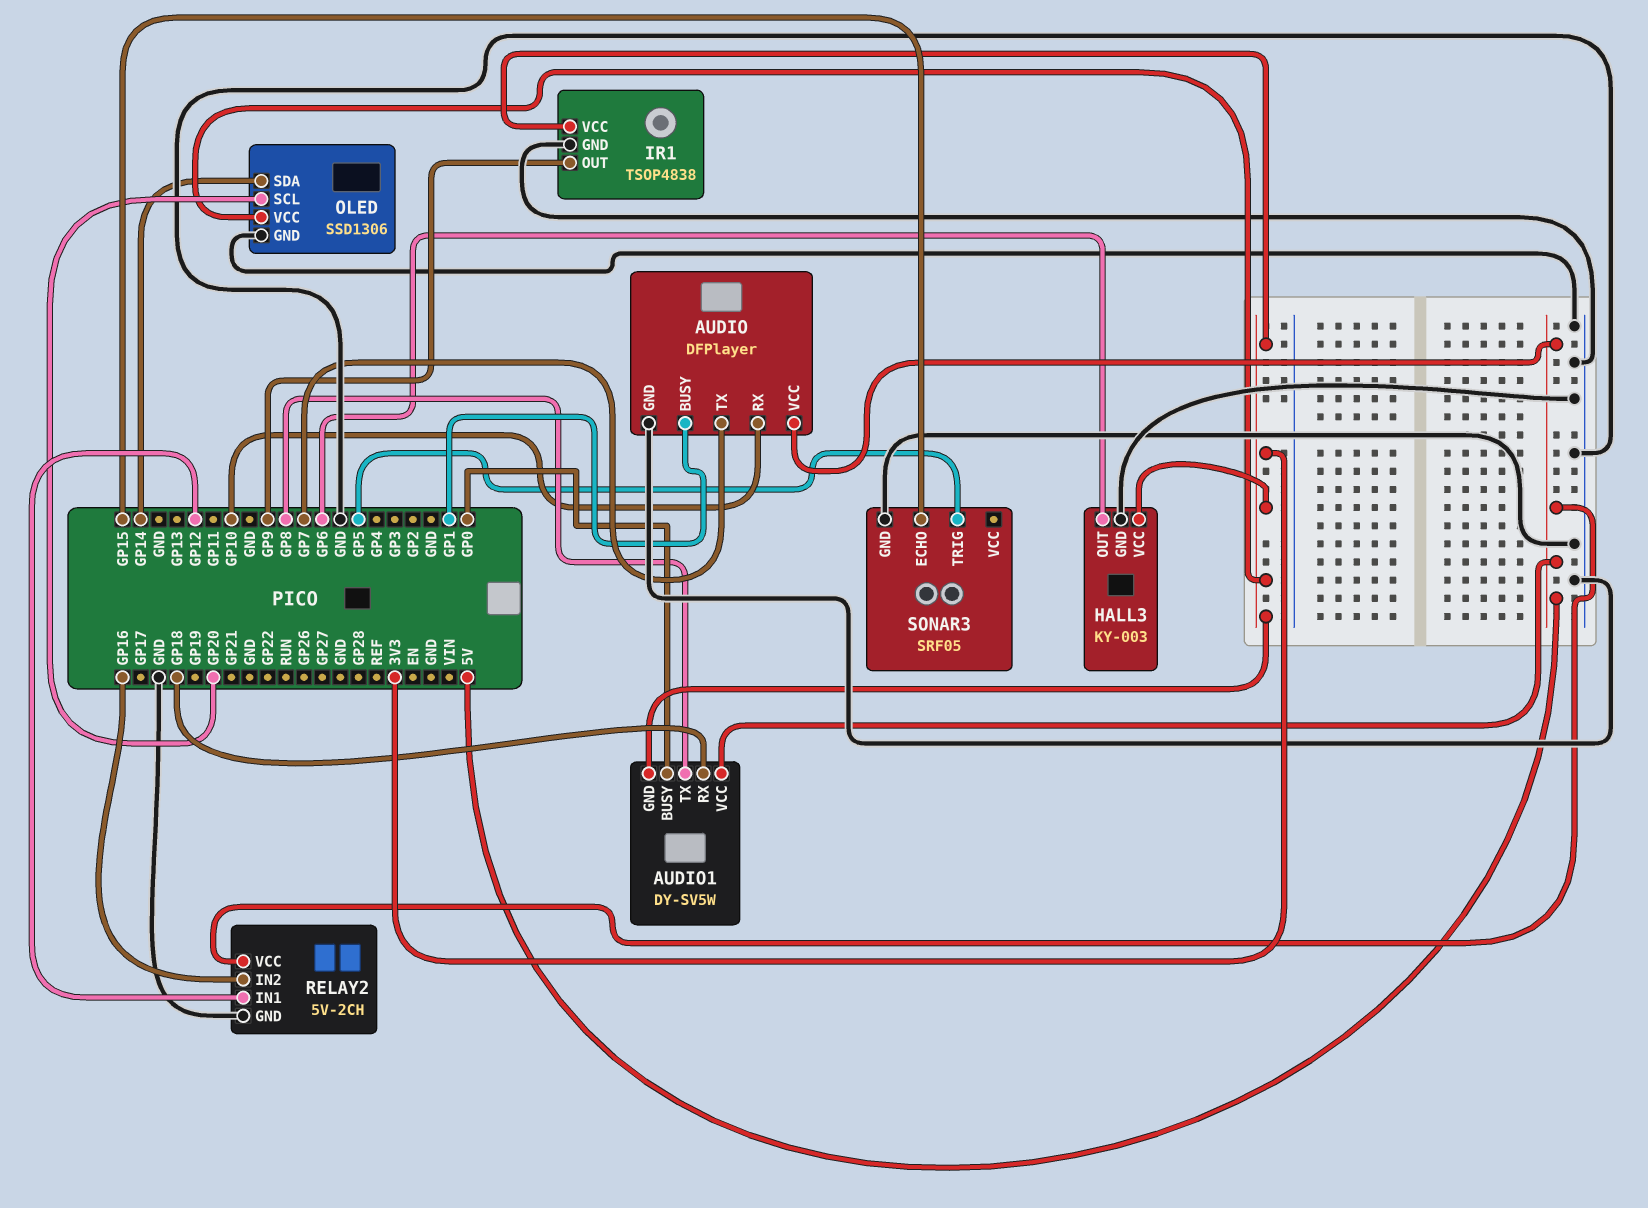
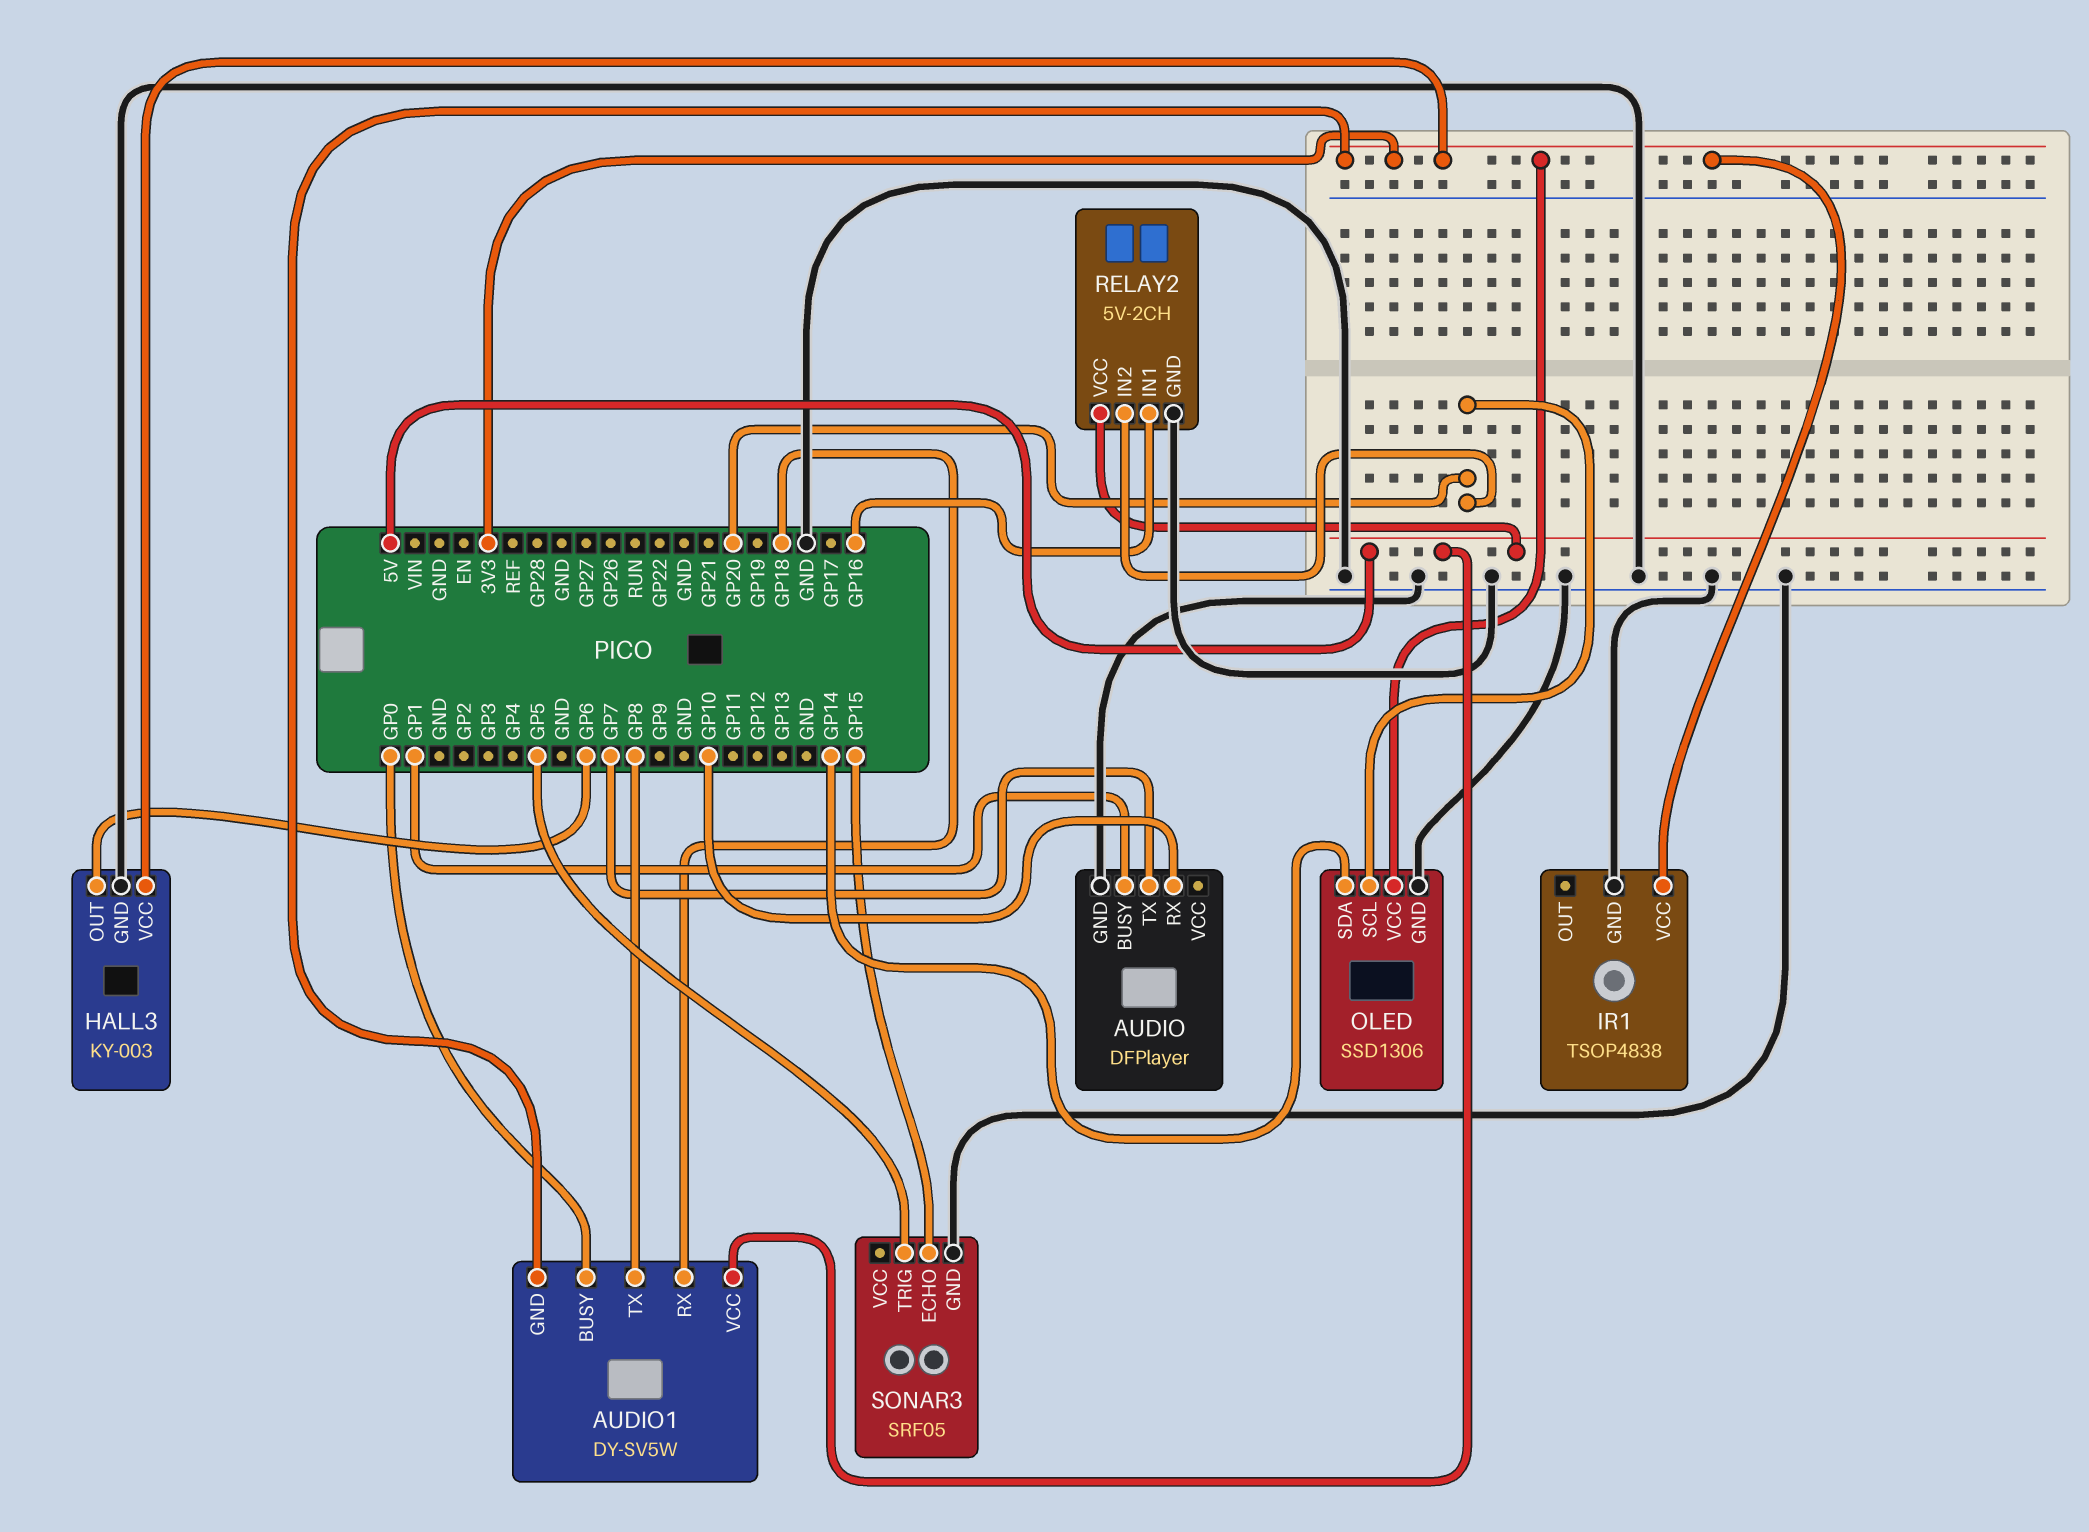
AUDIO pin VCC: 5V -> none
IR1 pin OUT: GP9 -> none
RELAY2 pin IN1: GP12 -> GP16
RELAY2 pin IN2: GP16 -> GP20

